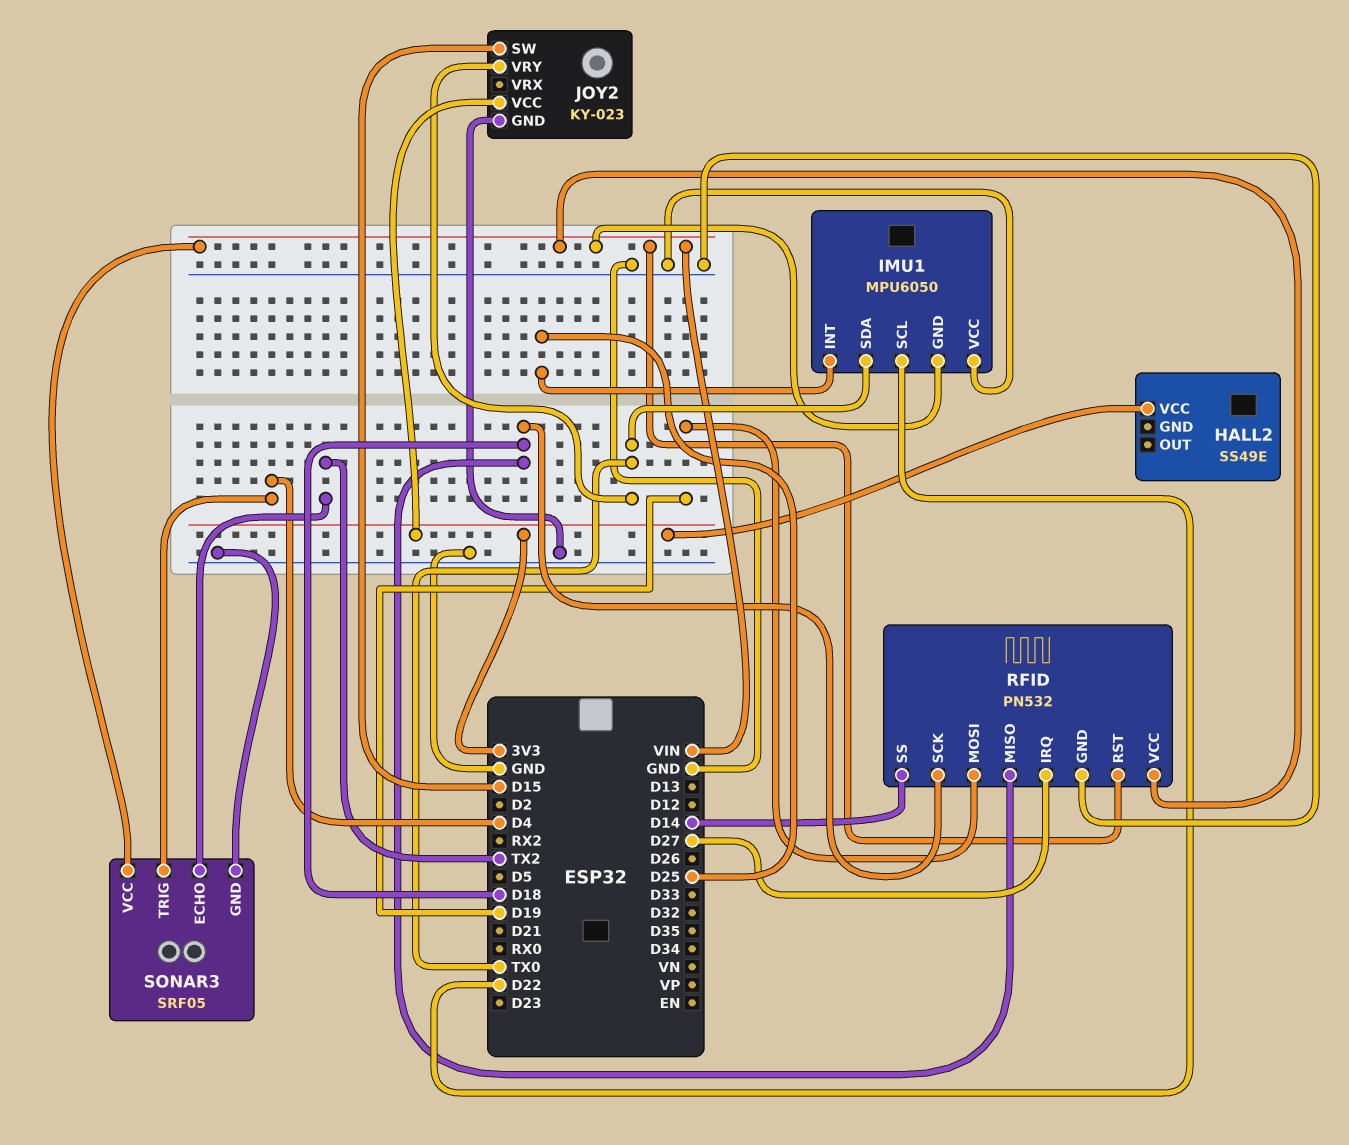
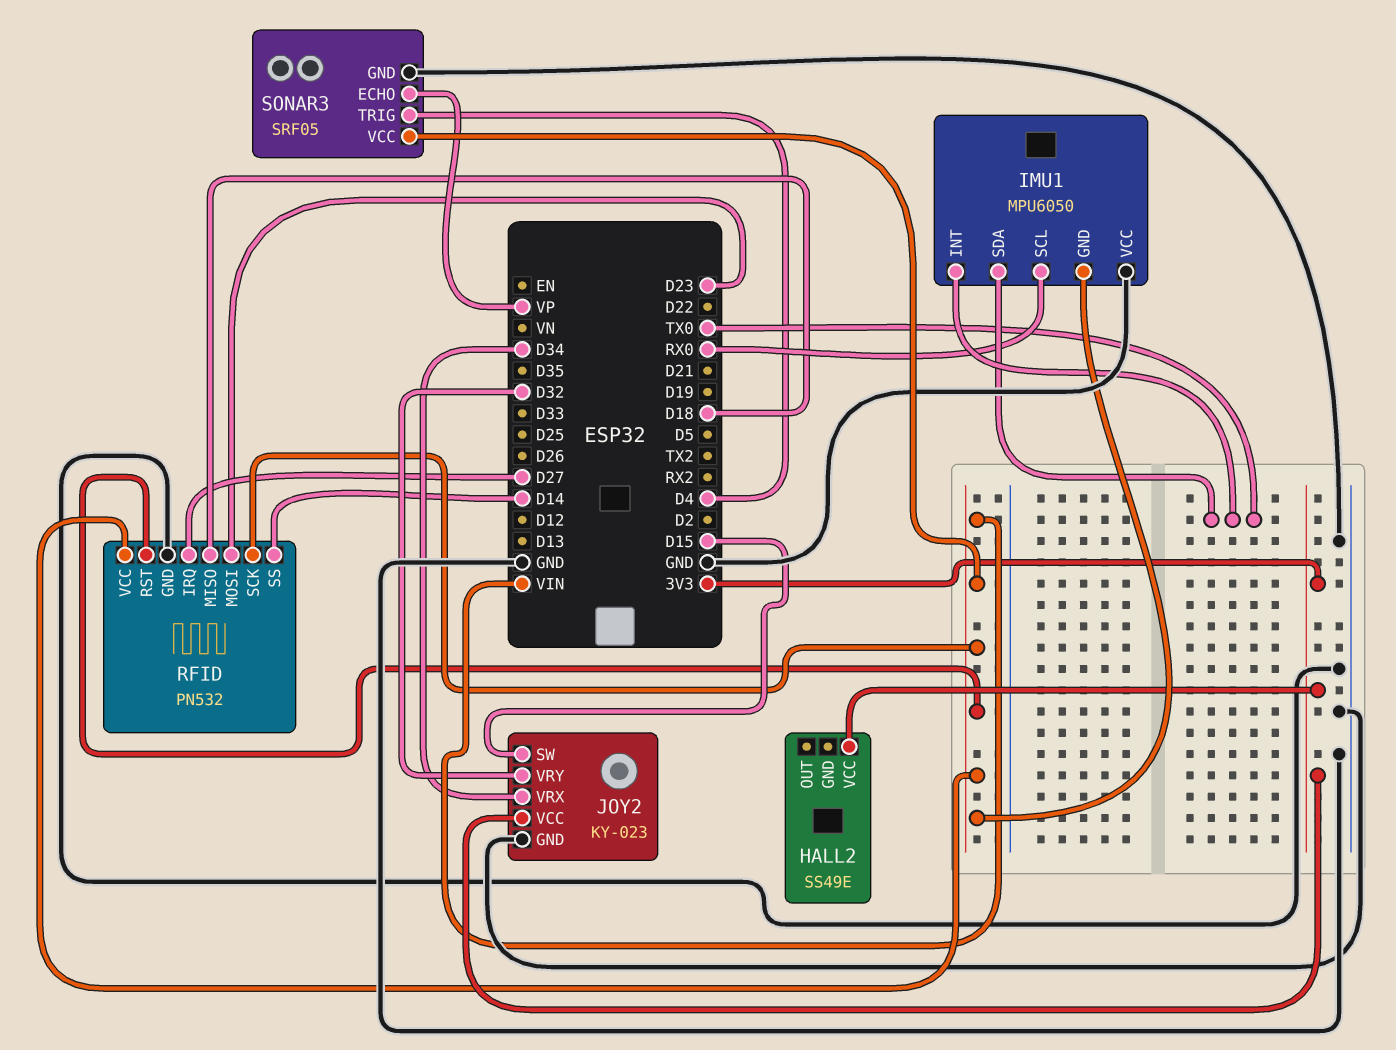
IMU1 pin INT: D25 -> TX0
IMU1 pin SCL: D22 -> RX0
JOY2 pin VRX: none -> D34
JOY2 pin VRY: TX0 -> D32
RFID pin MOSI: D19 -> D23
RFID pin SCK: D18 -> VIN
SONAR3 pin ECHO: TX2 -> VP

